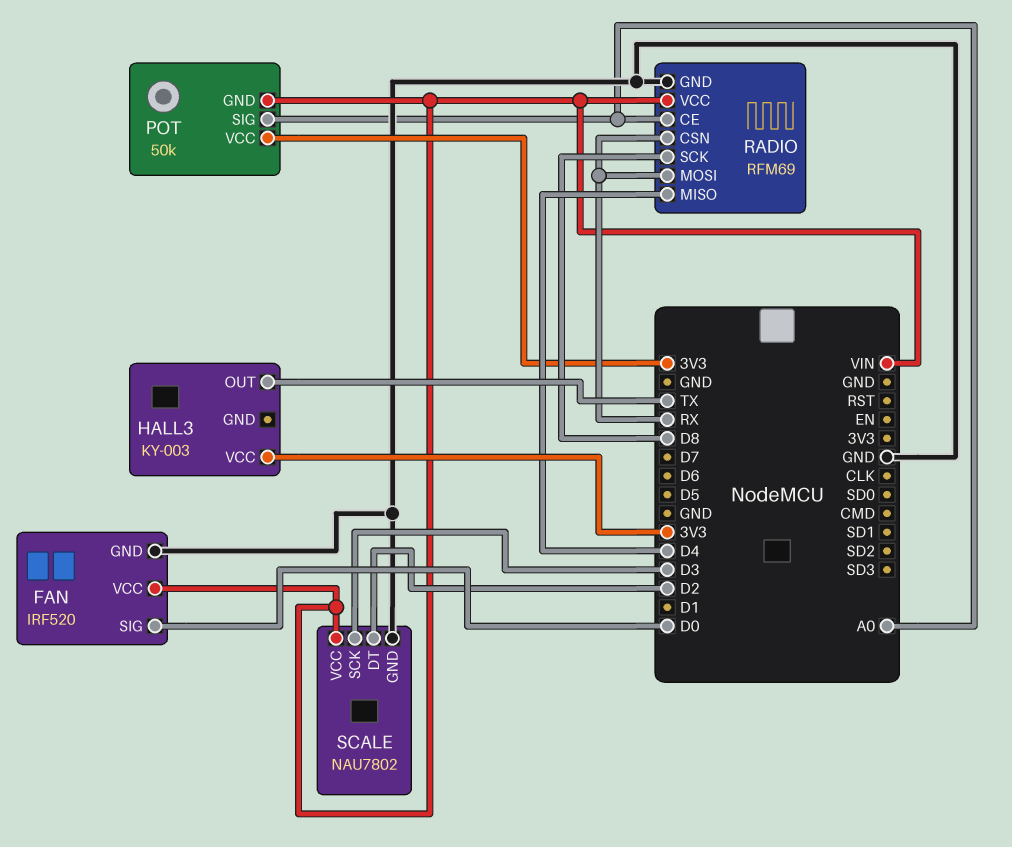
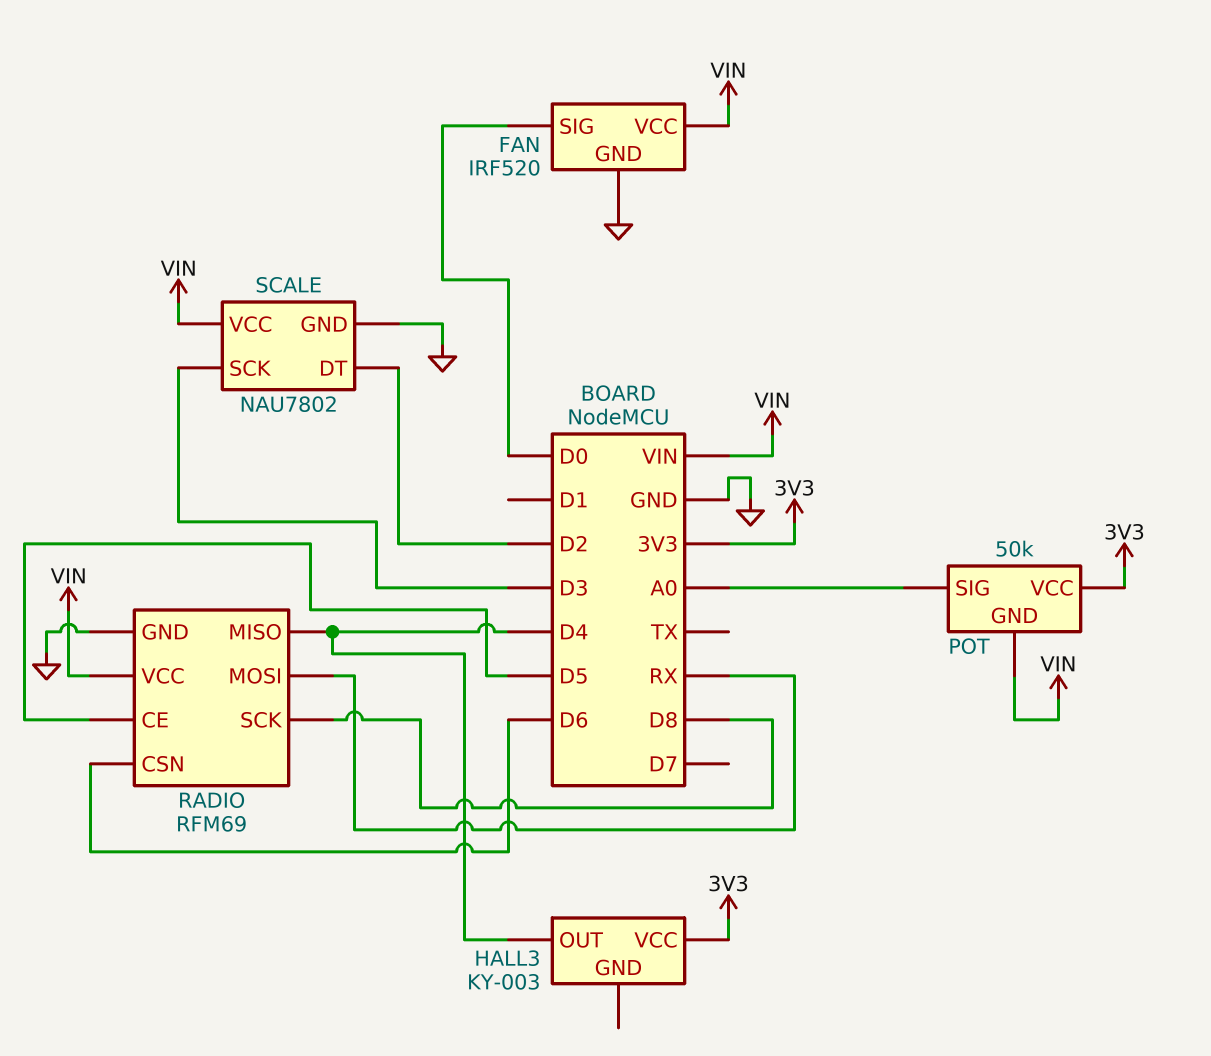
HALL3 pin OUT: TX -> D4
RADIO pin CE: A0 -> D5
RADIO pin CSN: RX -> D6

